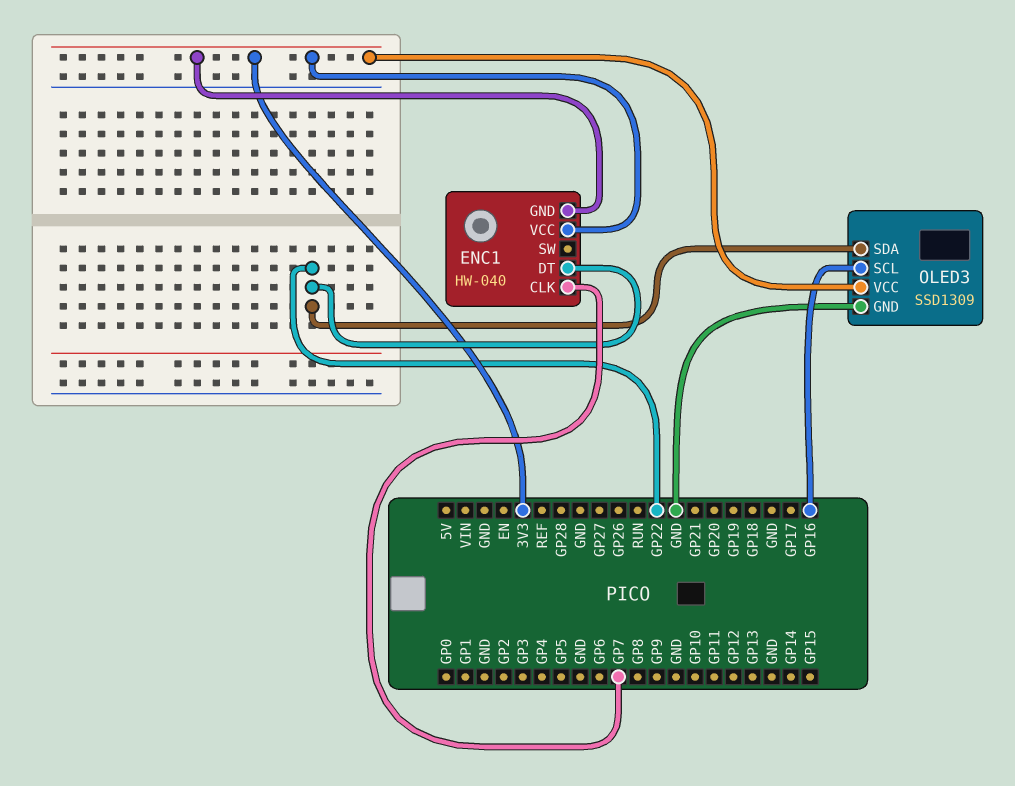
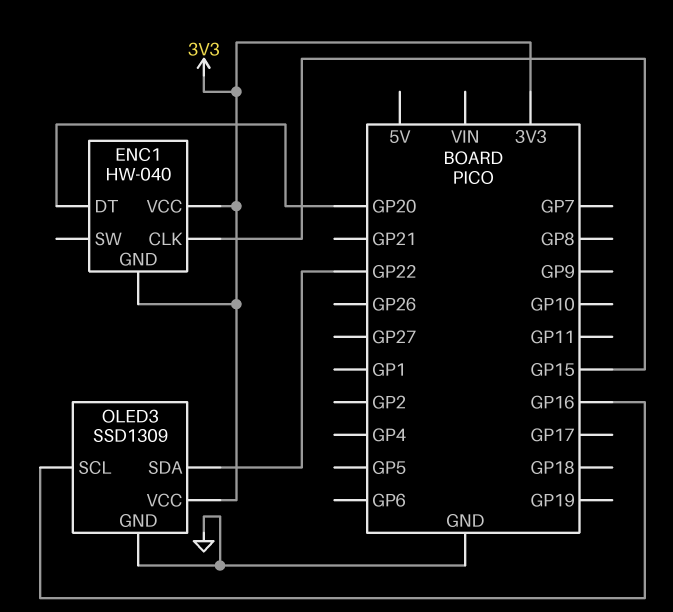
ENC1 pin CLK: GP7 -> GP15
ENC1 pin DT: GP22 -> GP20

